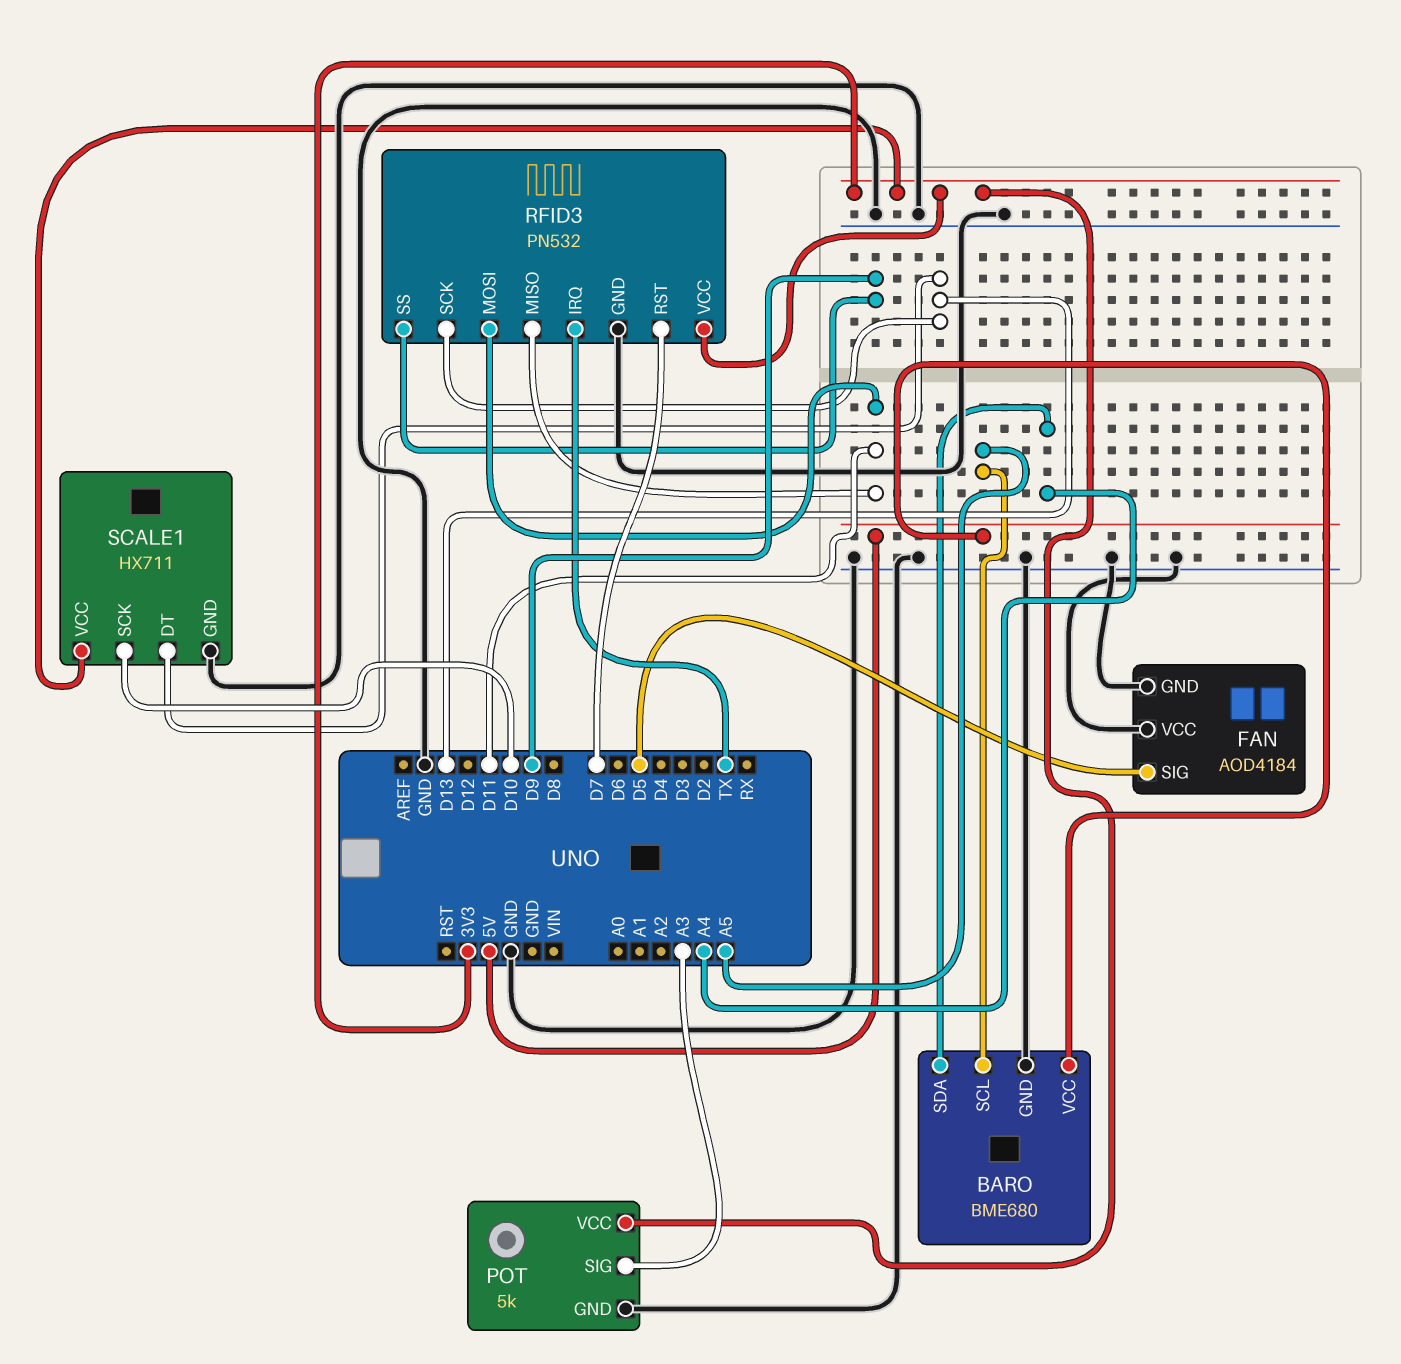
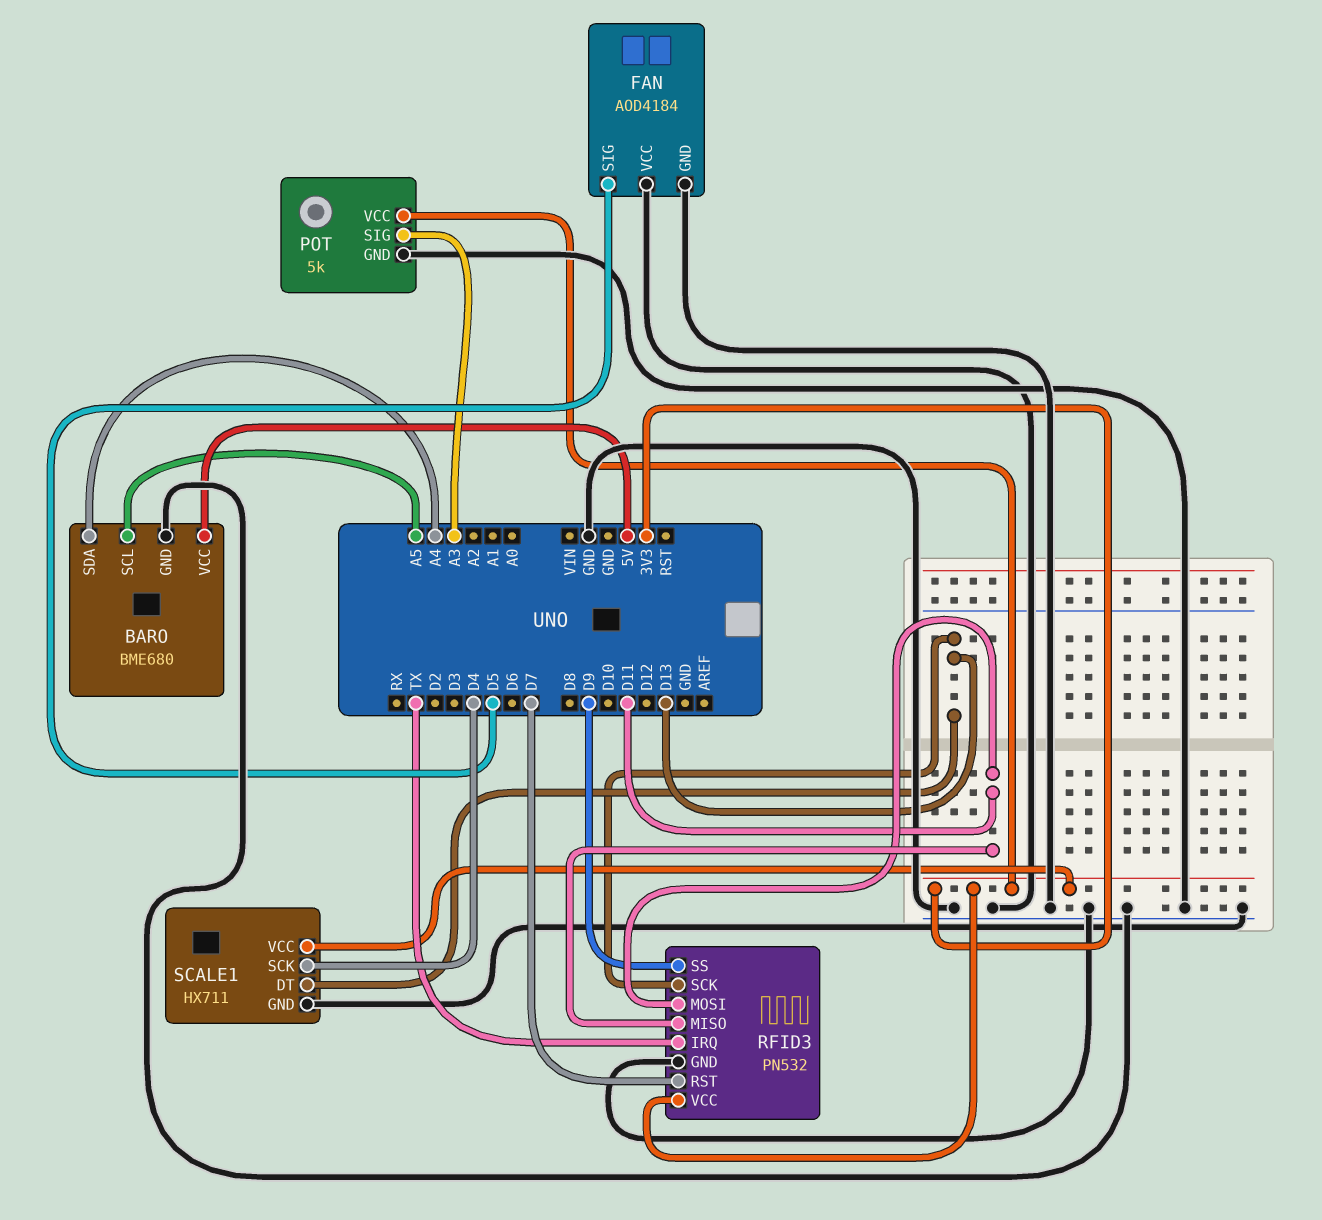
SCALE1 pin SCK: D10 -> D4

